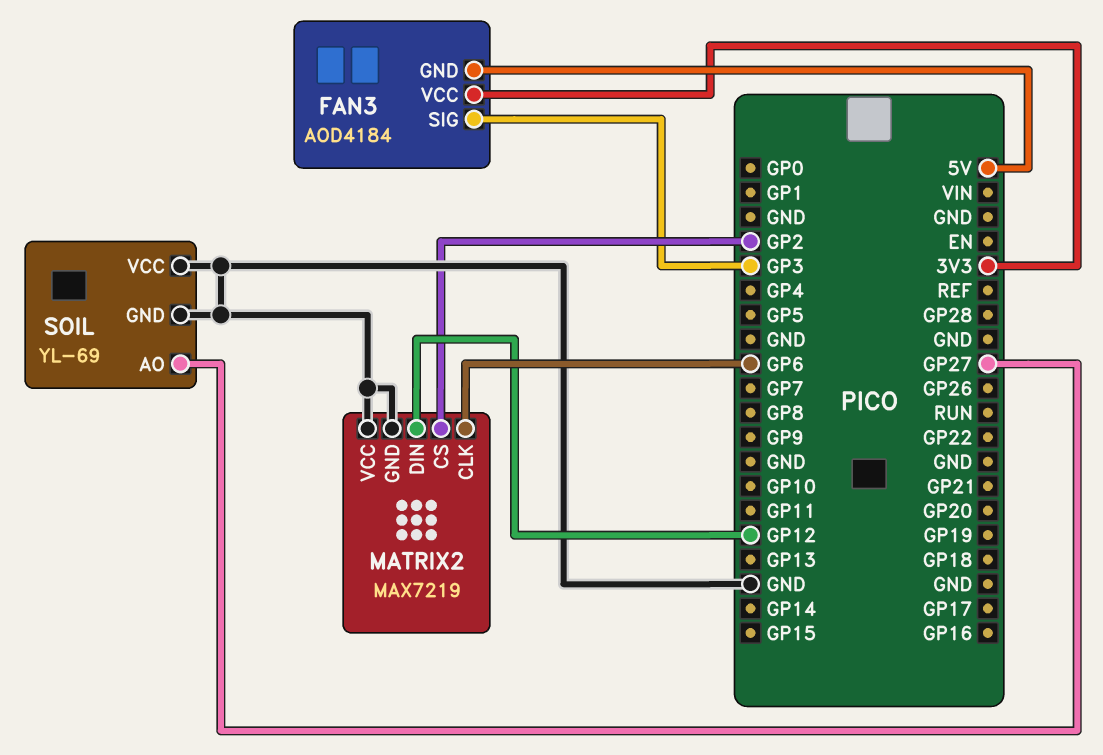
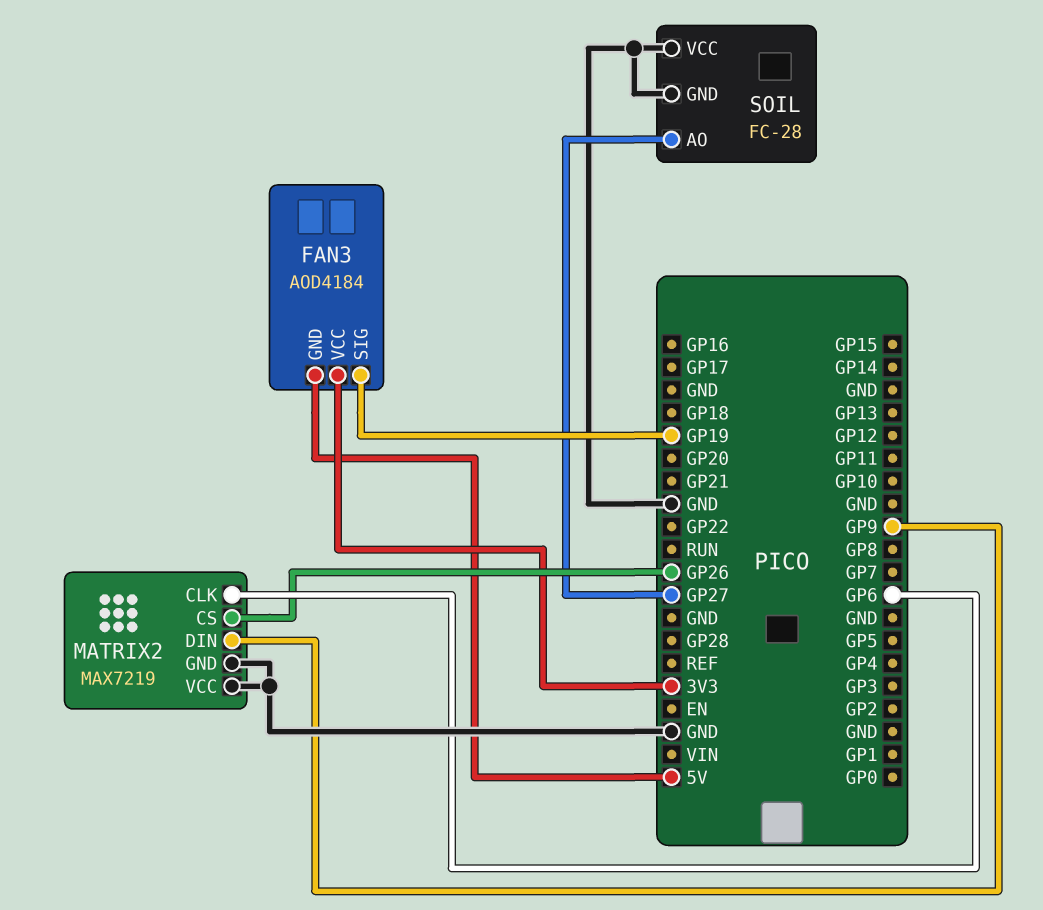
FAN3 pin SIG: GP3 -> GP19
MATRIX2 pin CS: GP2 -> GP26
MATRIX2 pin DIN: GP12 -> GP9
SOIL: YL-69 -> FC-28

